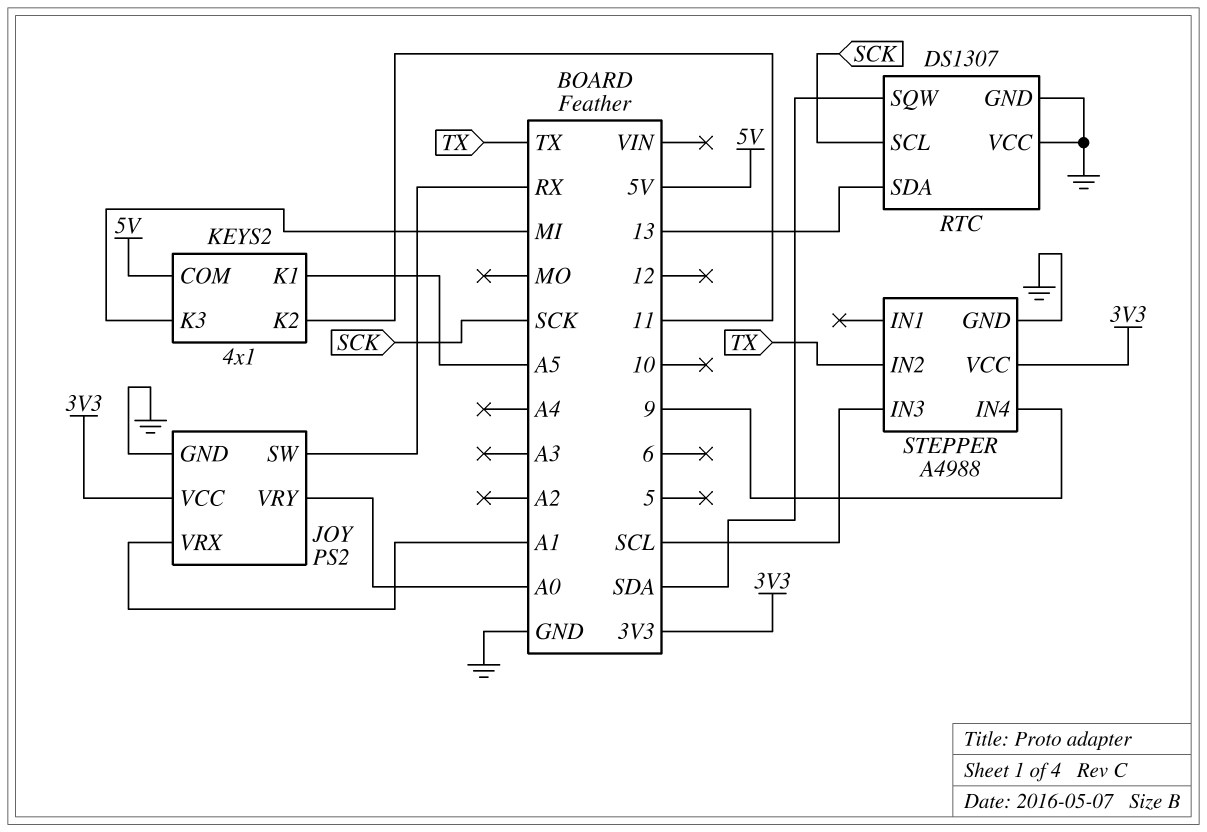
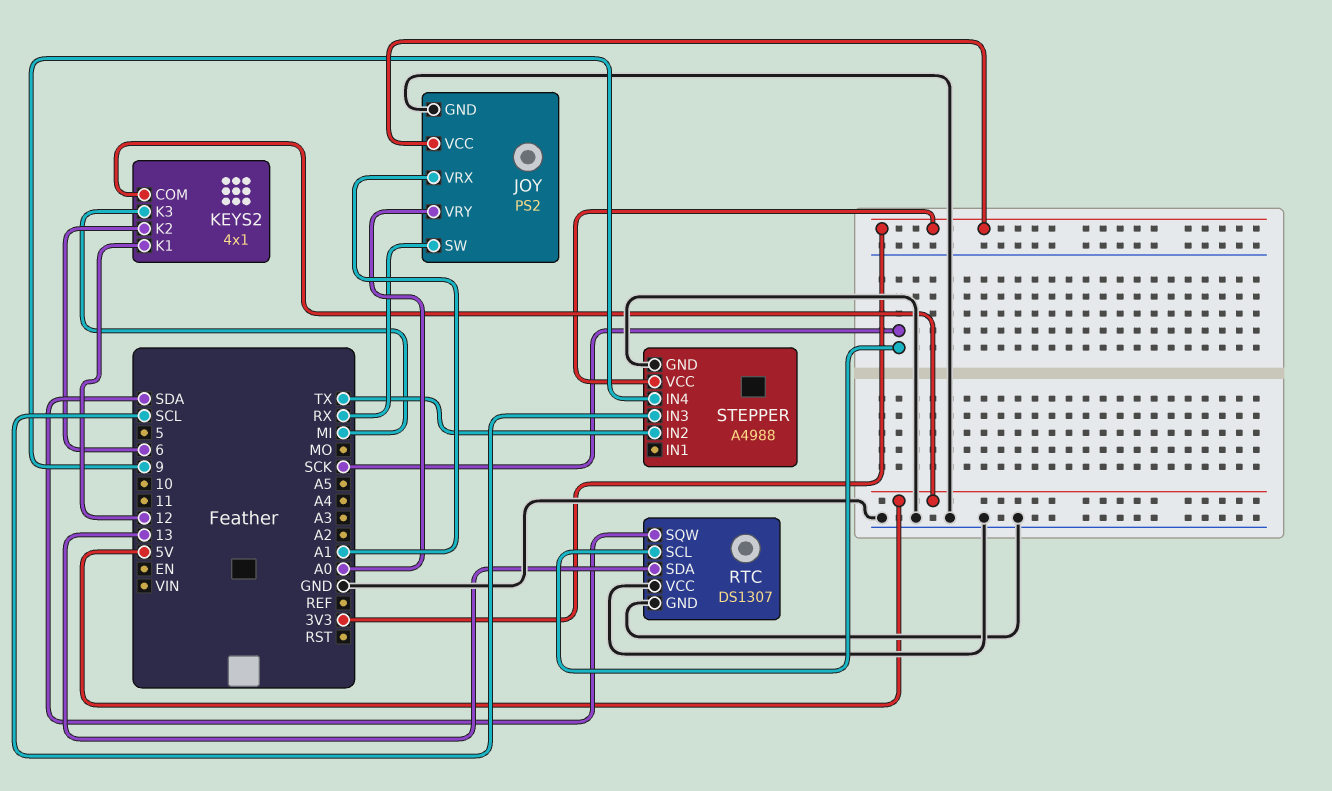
KEYS2 pin K1: A5 -> 12
KEYS2 pin K2: 11 -> 6

